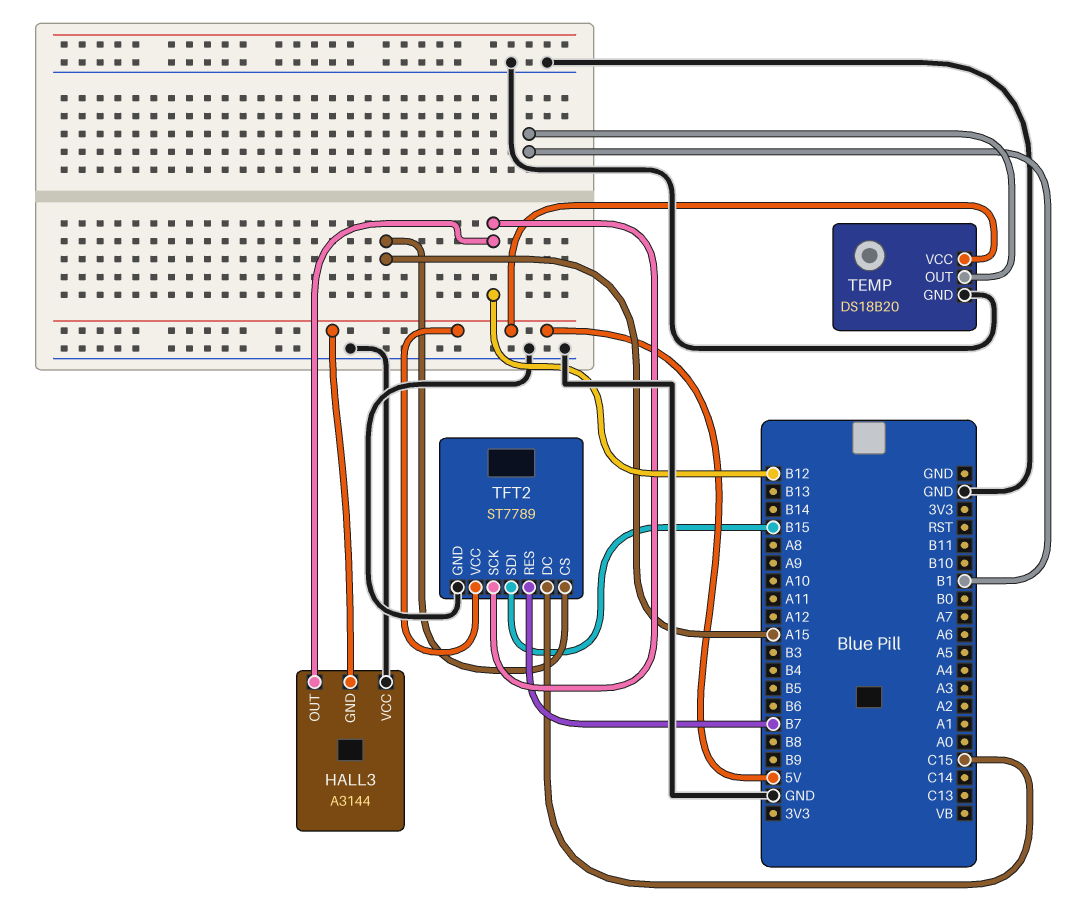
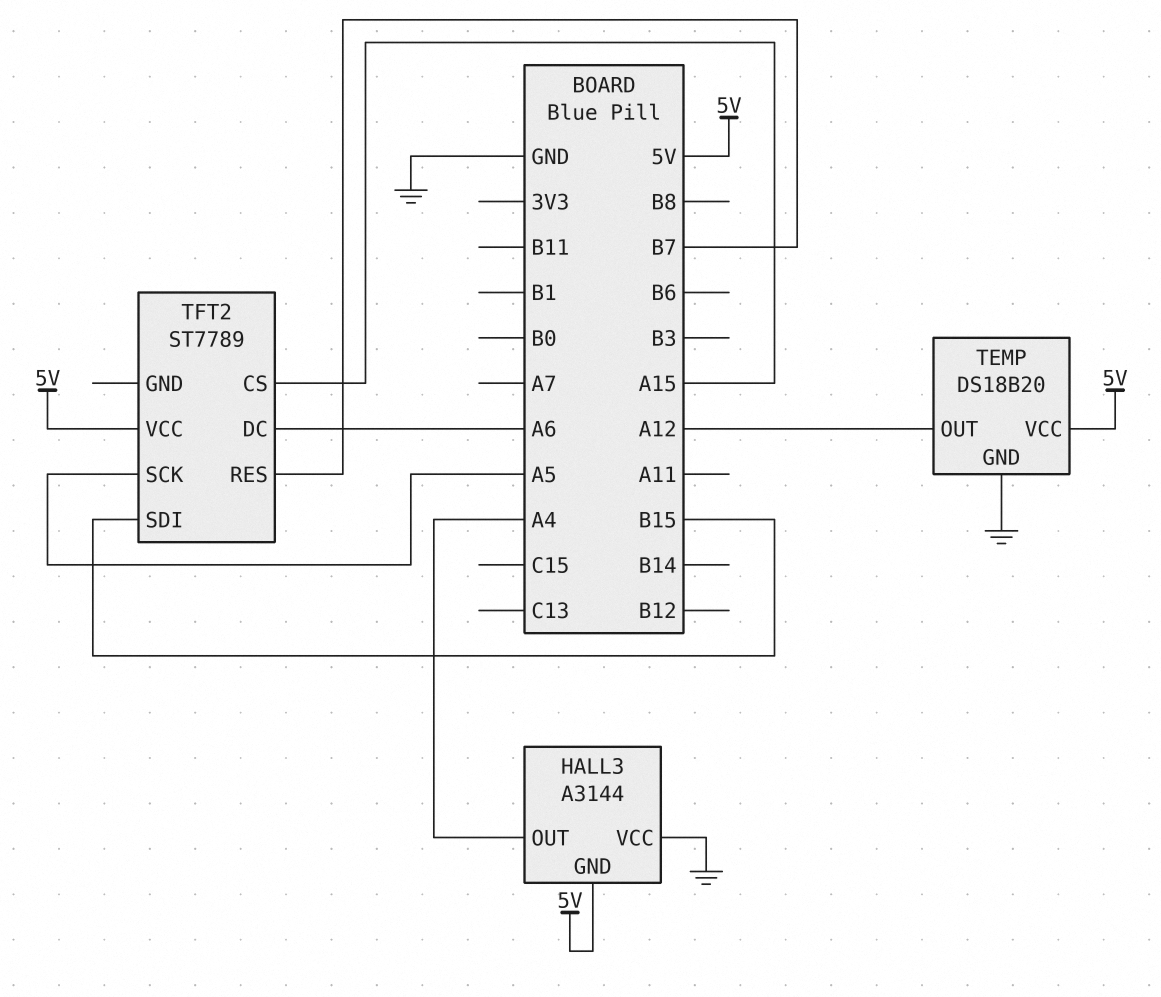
HALL3 pin OUT: B12 -> A4
TEMP pin OUT: B1 -> A12
TFT2 pin DC: C15 -> A6
TFT2 pin GND: GND -> none
TFT2 pin SCK: B12 -> A5

